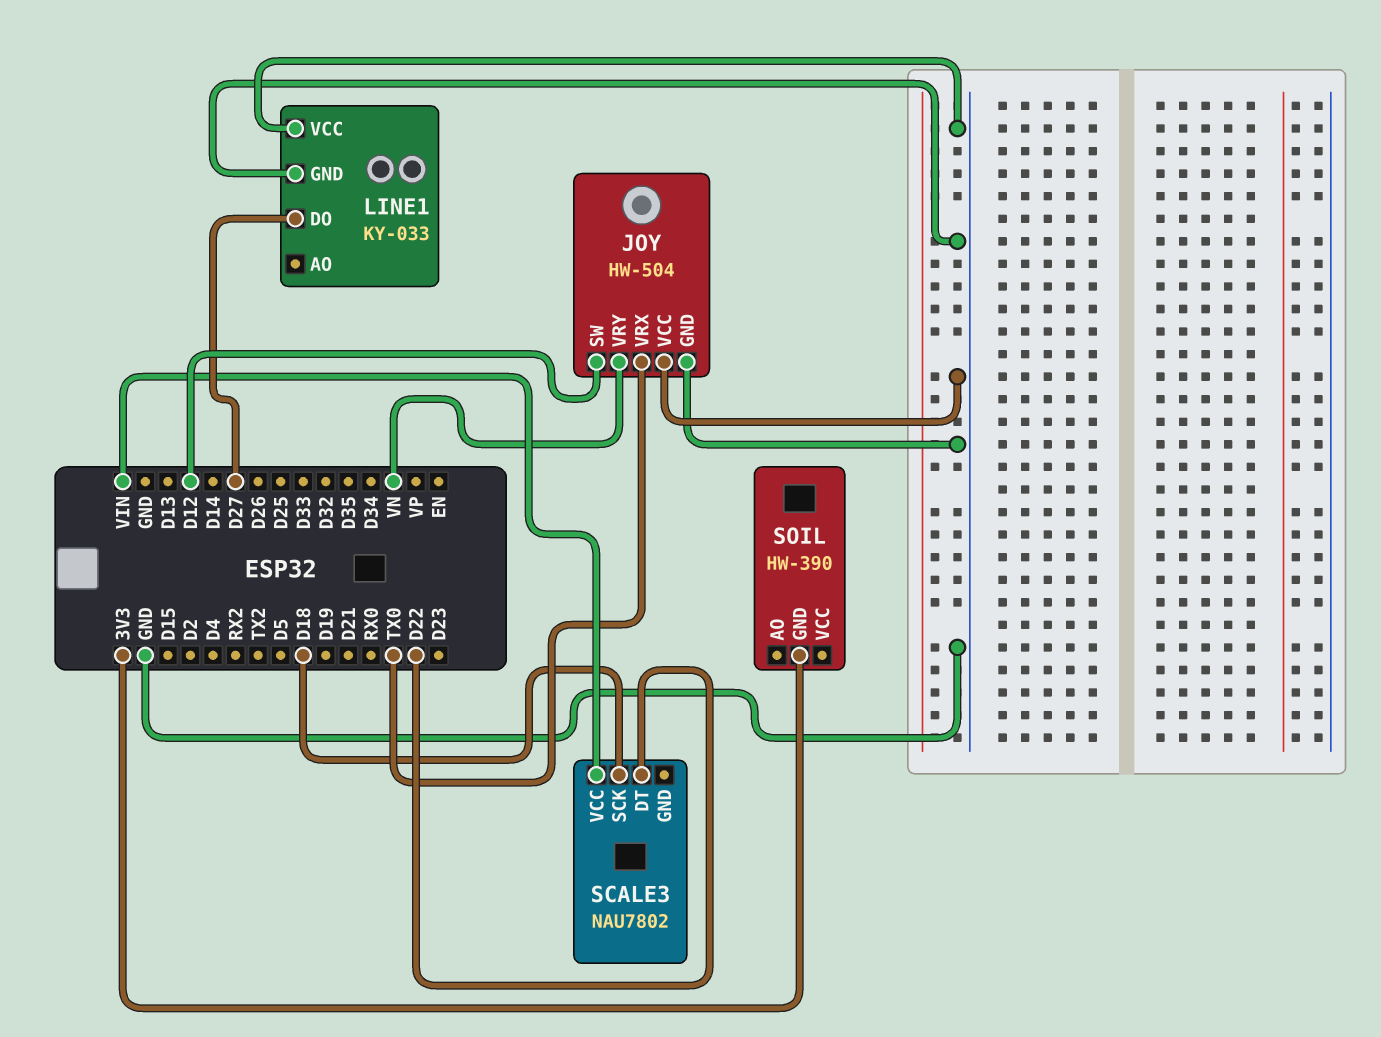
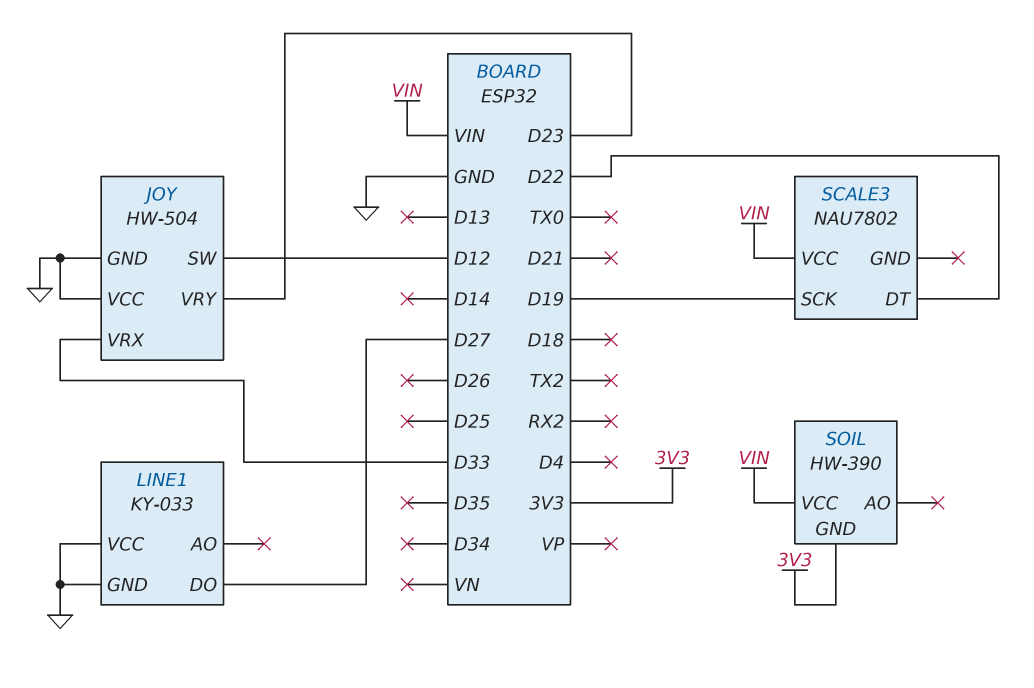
JOY pin VRX: TX0 -> D33
JOY pin VRY: VN -> D23
SCALE3 pin SCK: D18 -> D19
SOIL pin VCC: none -> VIN

